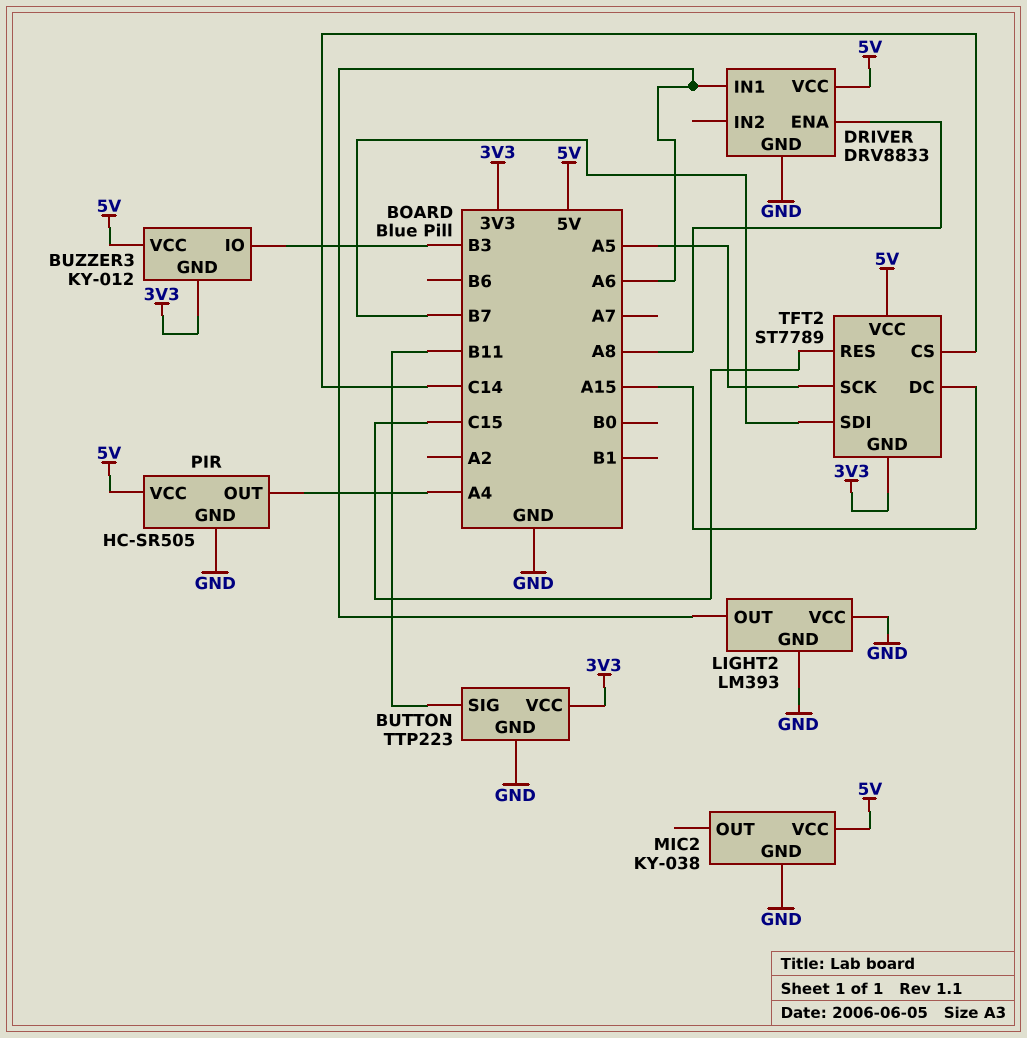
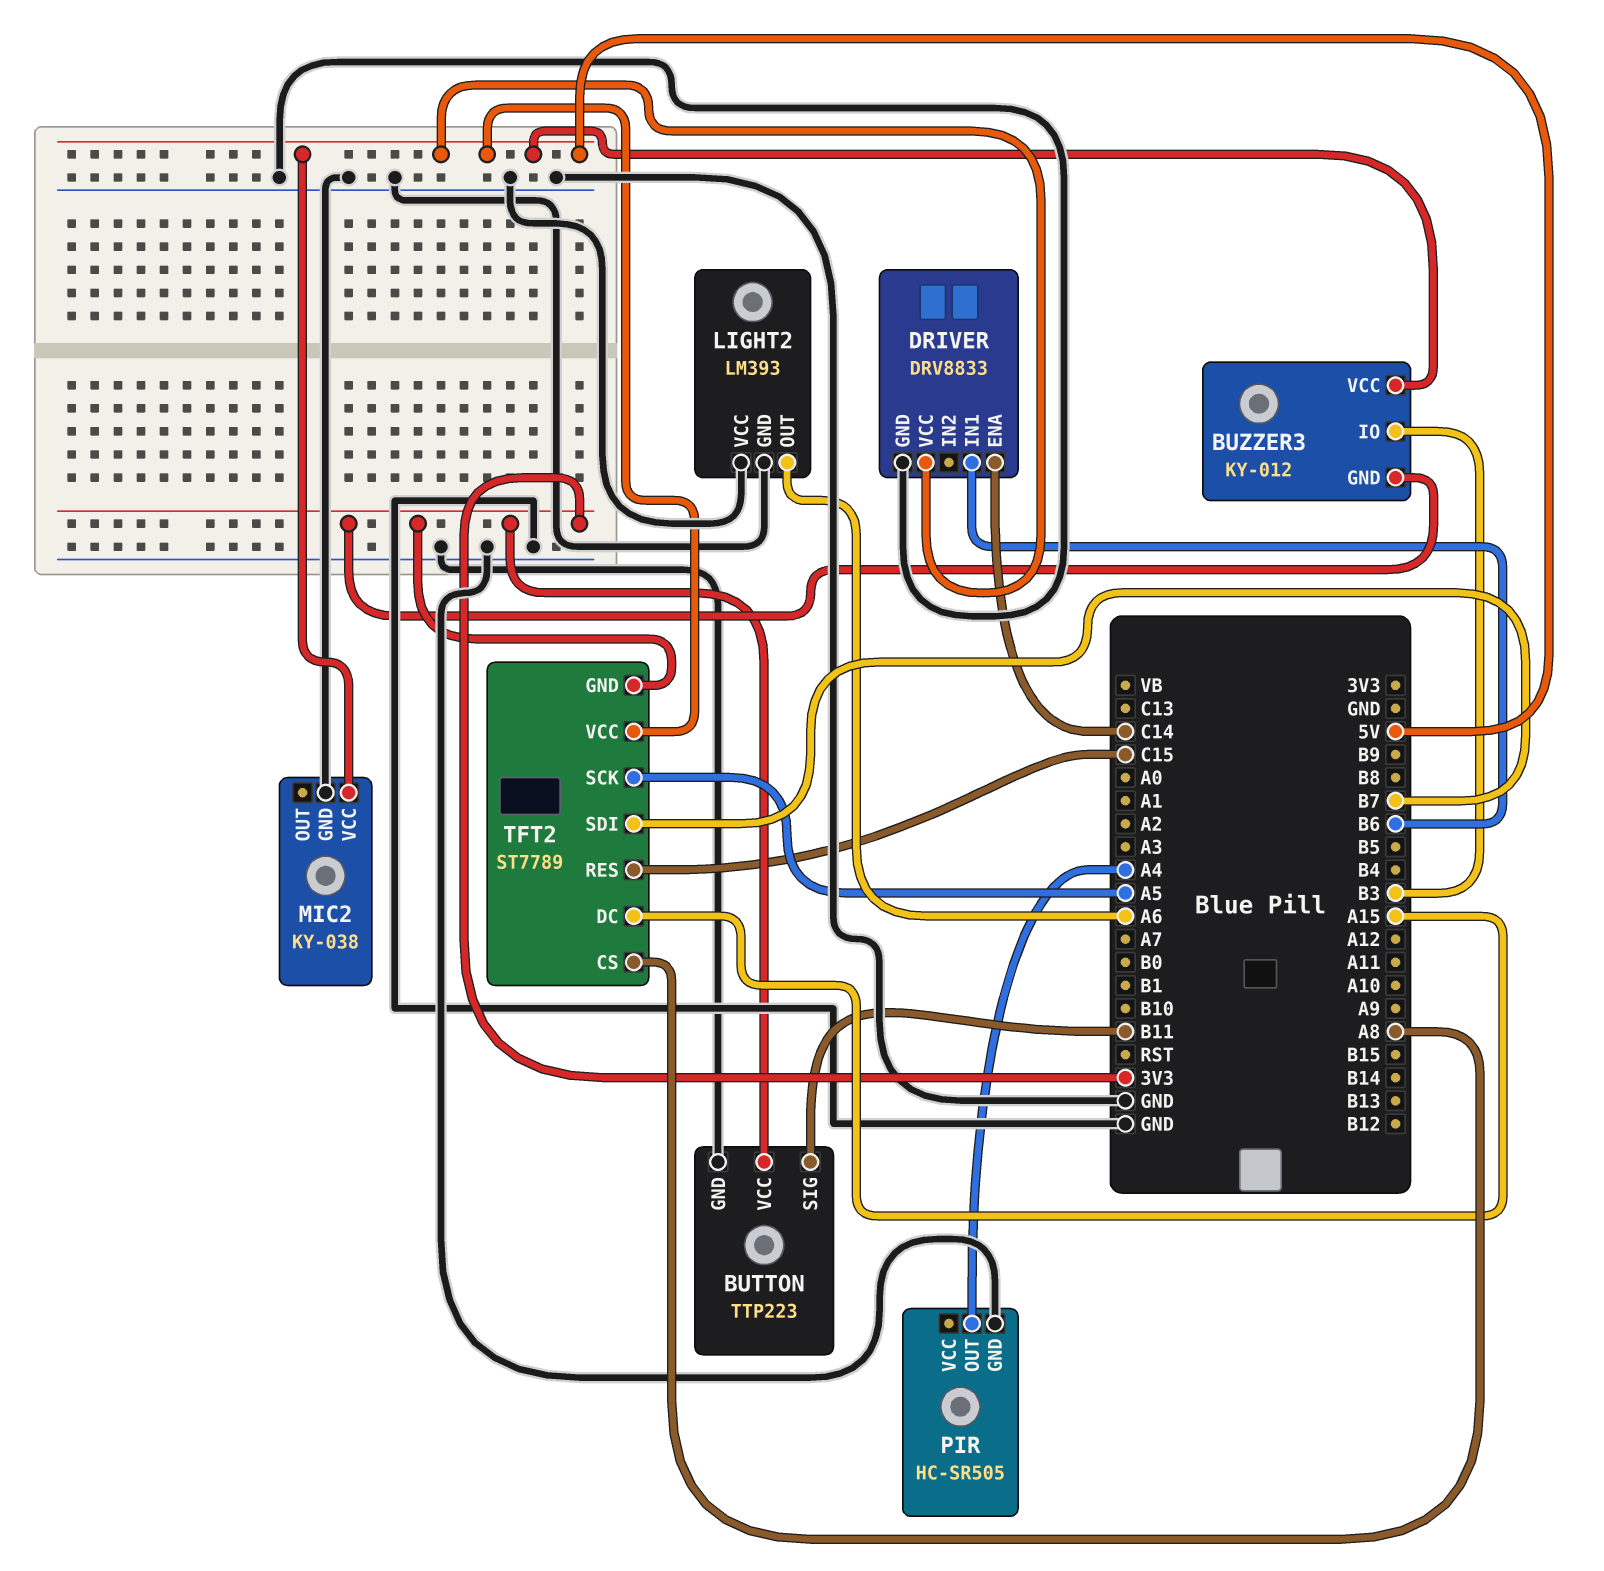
DRIVER pin ENA: A8 -> C14
DRIVER pin IN1: A6 -> B6
PIR pin VCC: 5V -> none
TFT2 pin CS: C14 -> A8

